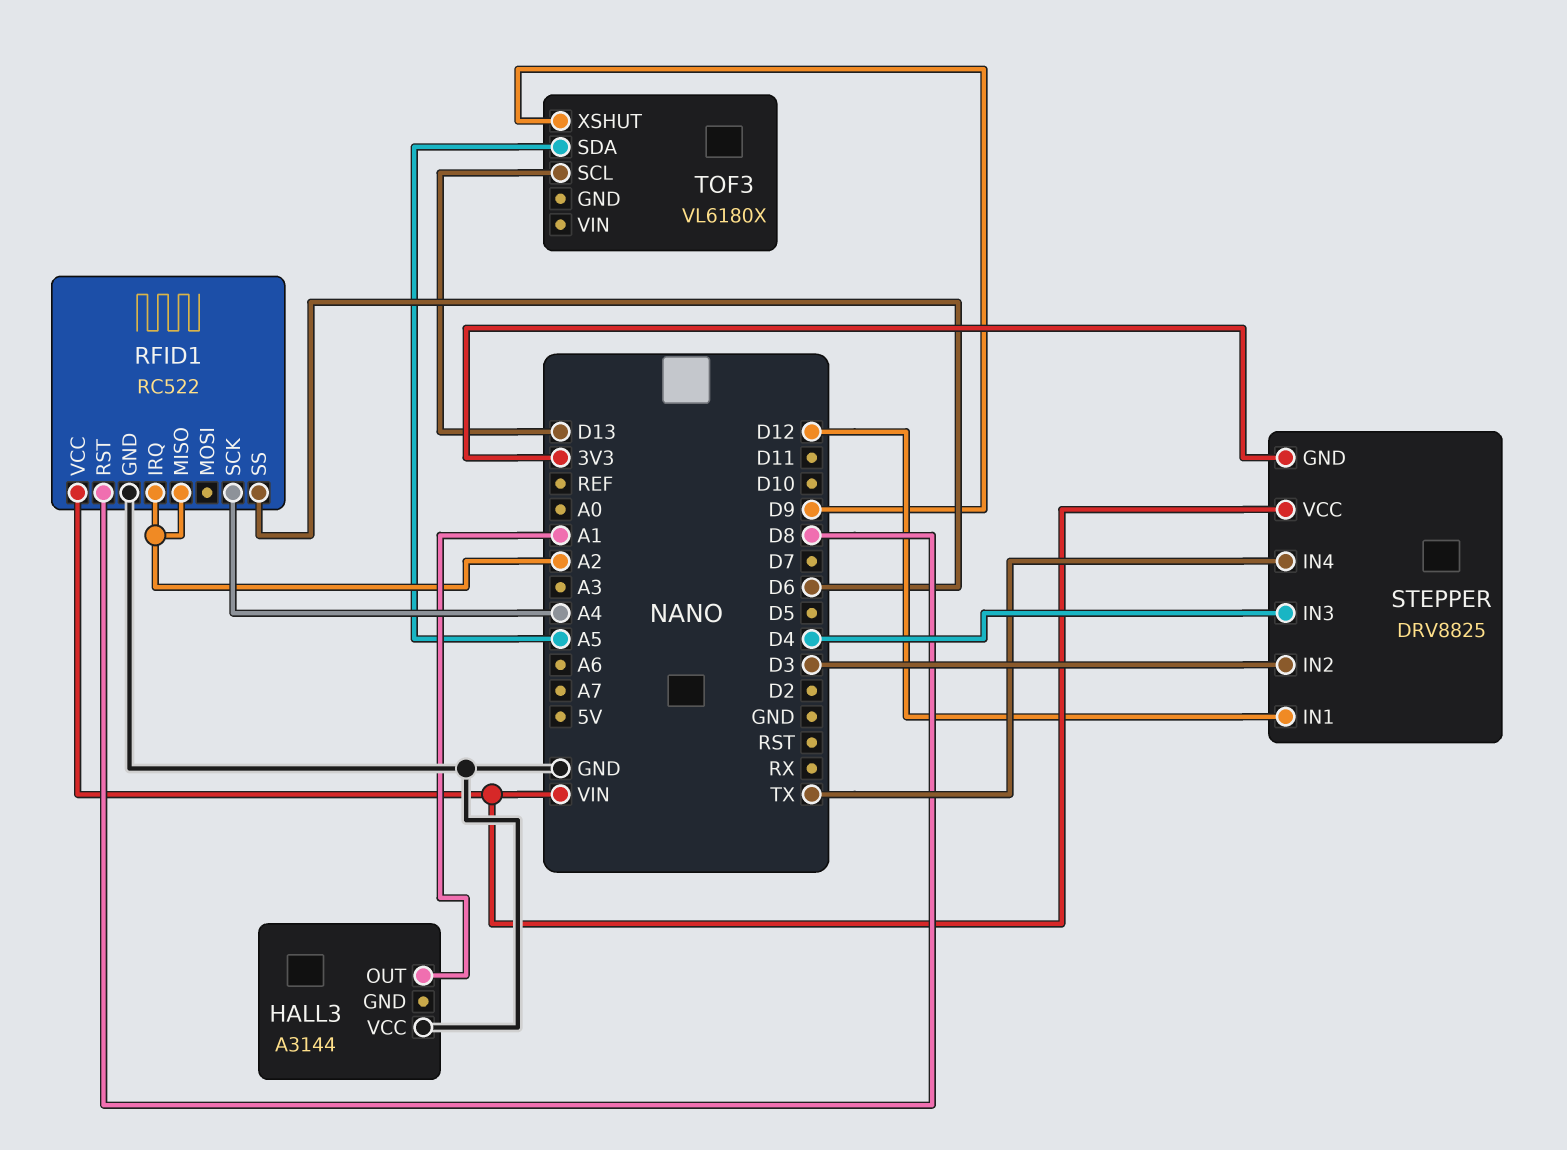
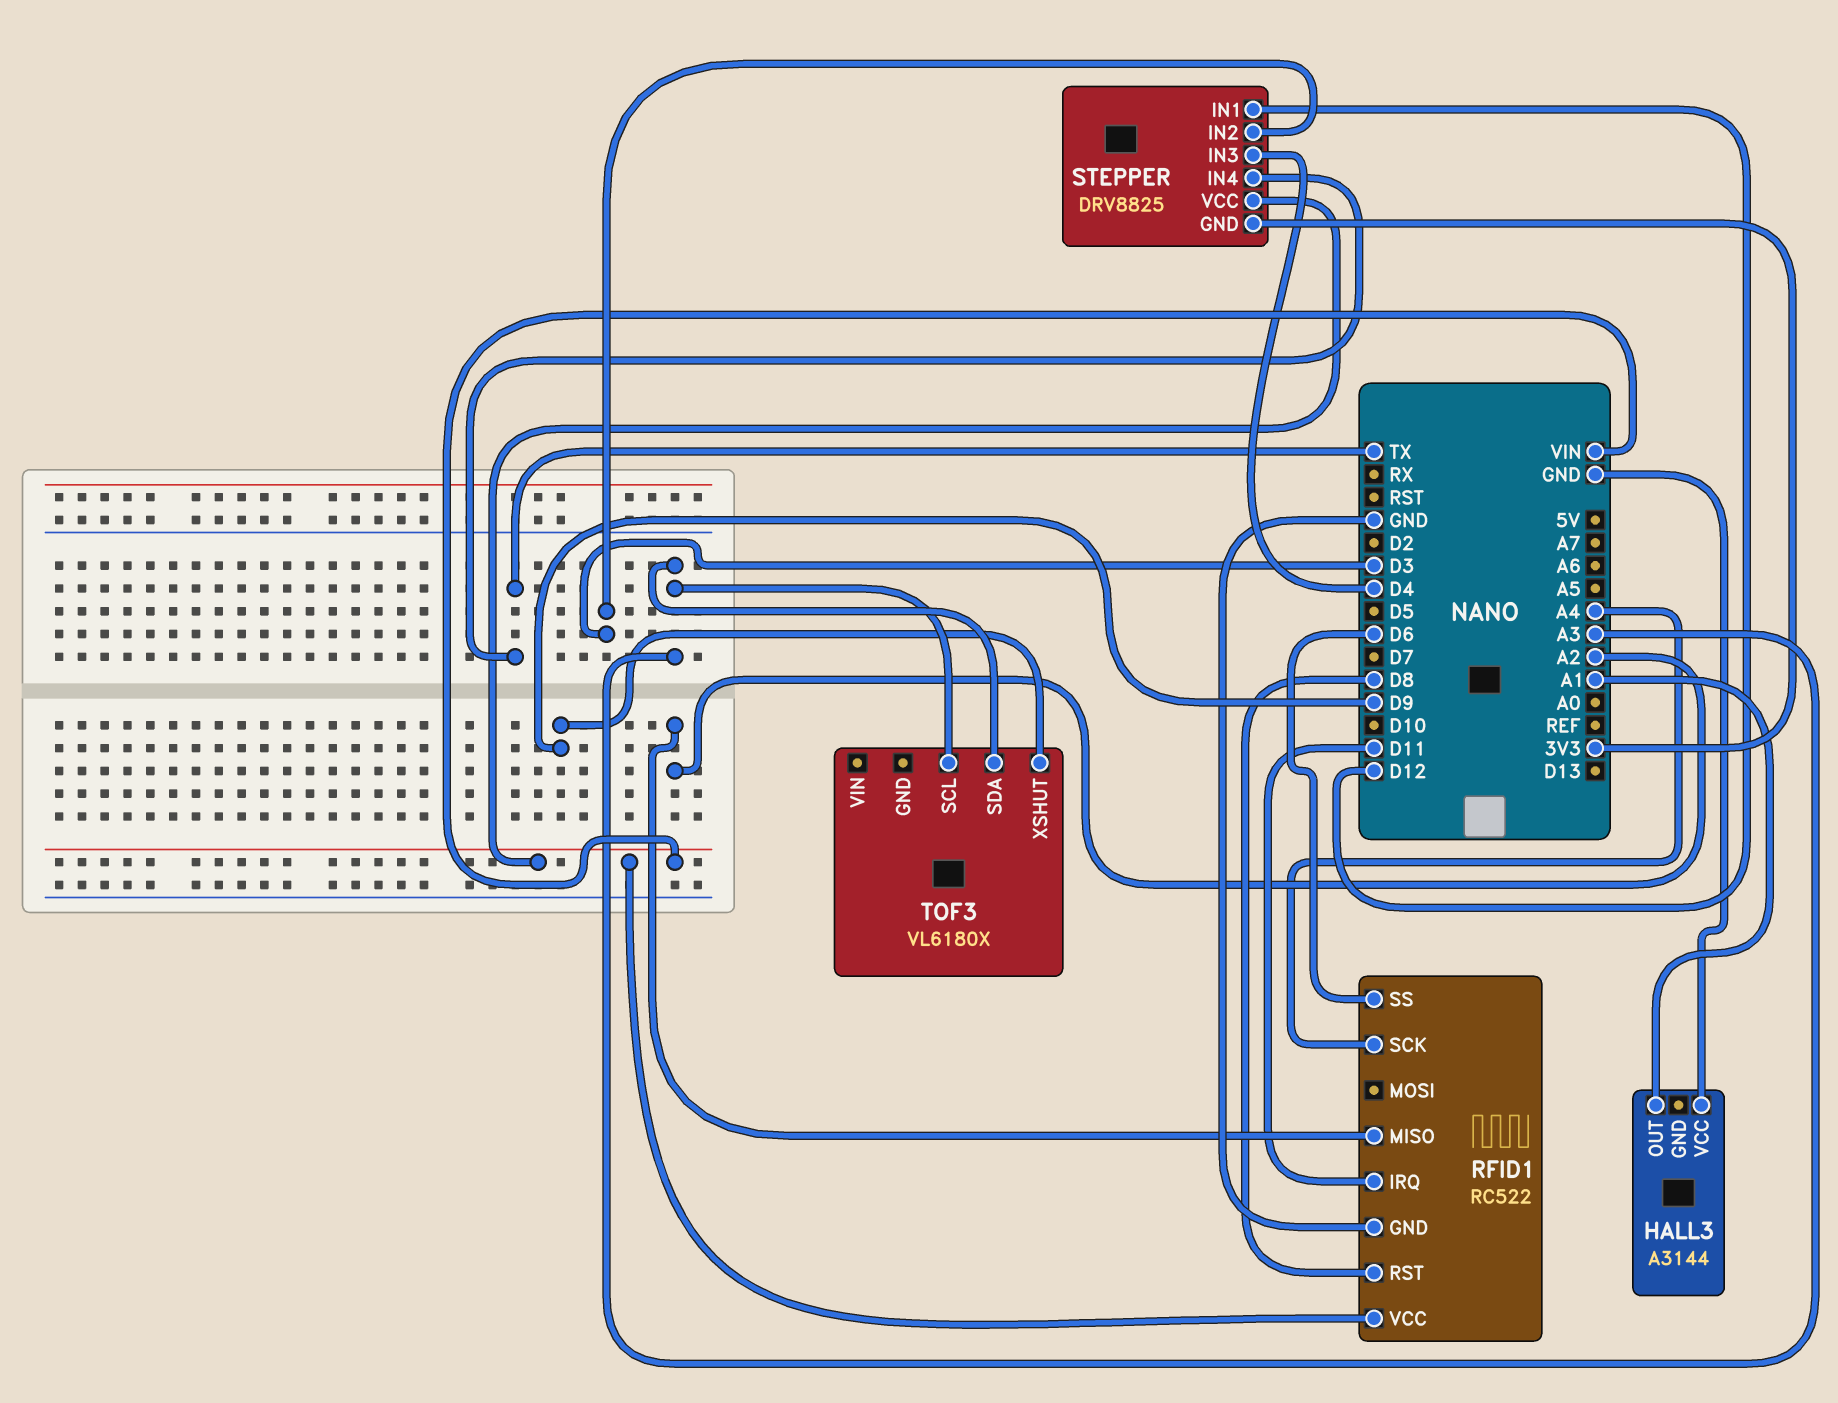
RFID1 pin IRQ: A2 -> D11
TOF3 pin SCL: D13 -> A3
TOF3 pin SDA: A5 -> A3

